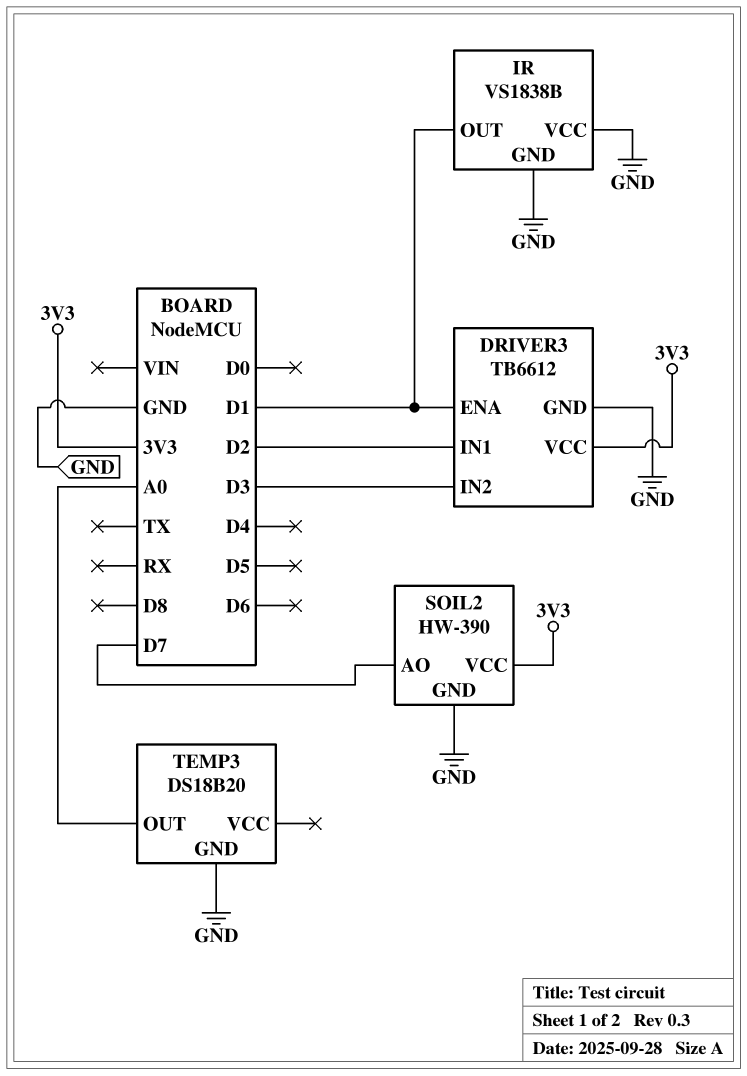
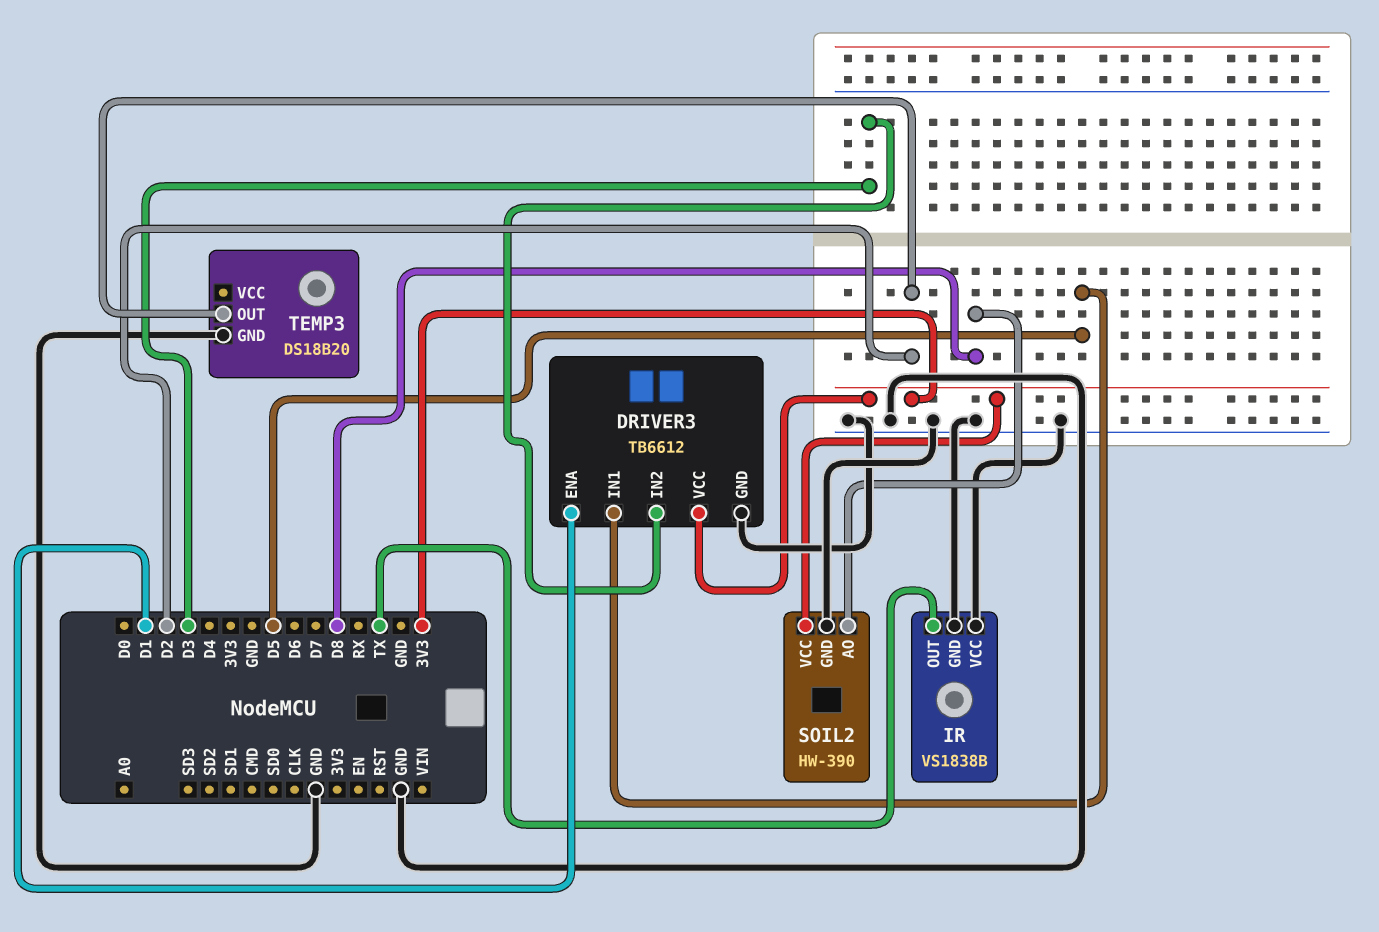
DRIVER3 pin IN1: D2 -> D5
IR pin OUT: D1 -> TX
SOIL2 pin AO: D7 -> D8
TEMP3 pin OUT: A0 -> D2

